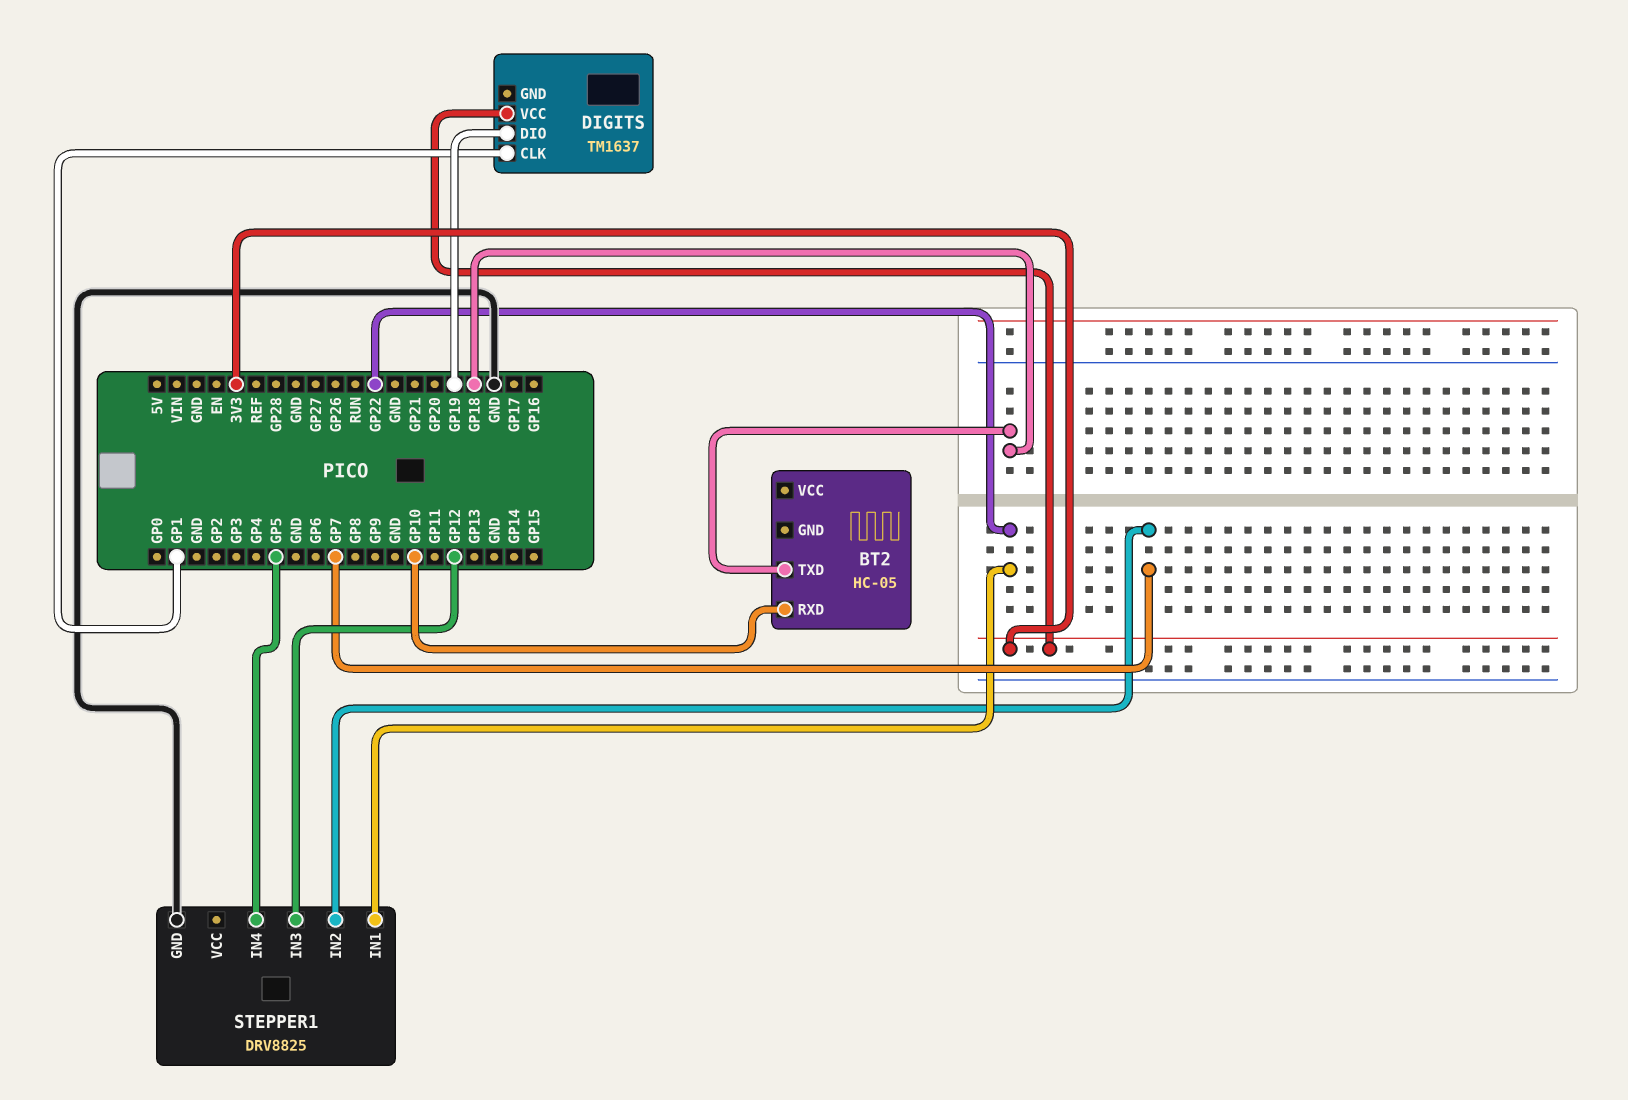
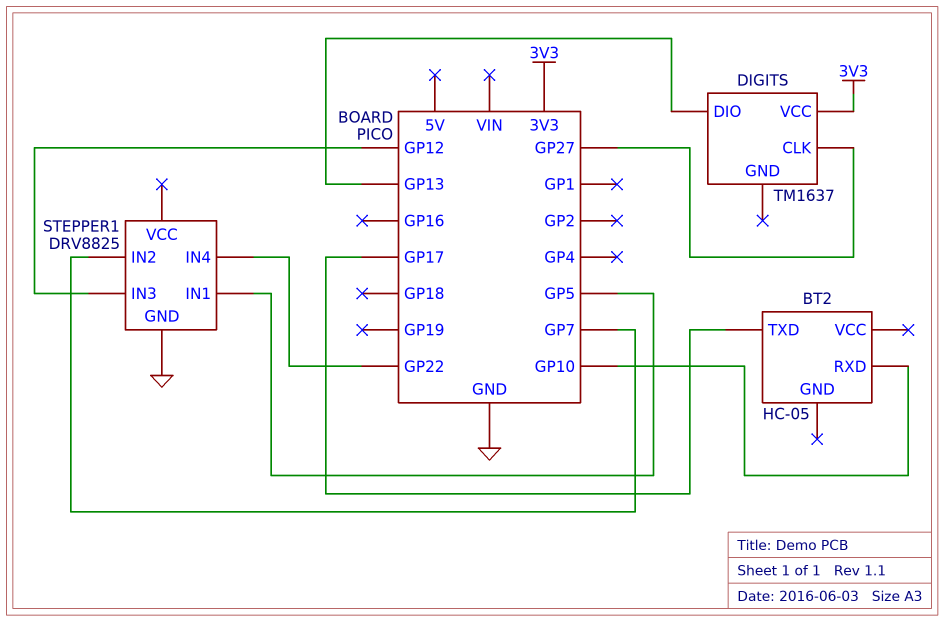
BT2 pin TXD: GP18 -> GP17
DIGITS pin CLK: GP1 -> GP27
DIGITS pin DIO: GP19 -> GP13
STEPPER1 pin IN1: GP22 -> GP5
STEPPER1 pin IN4: GP5 -> GP22

